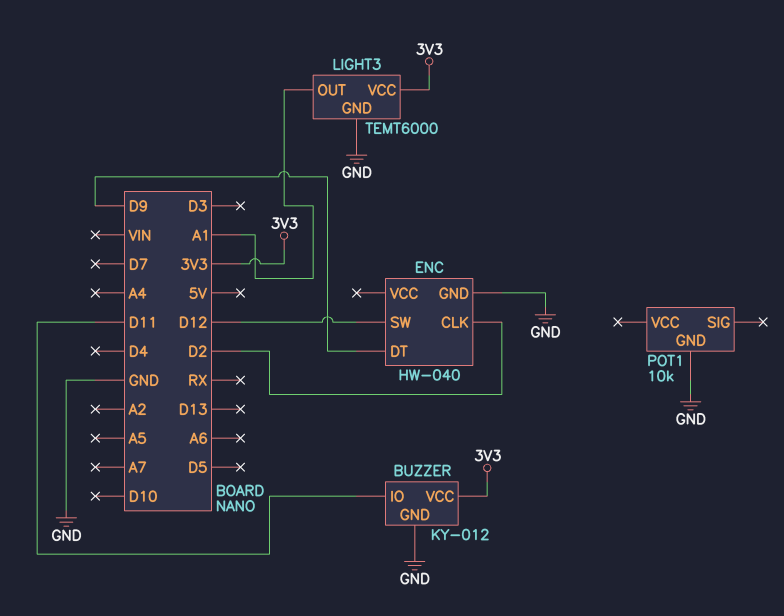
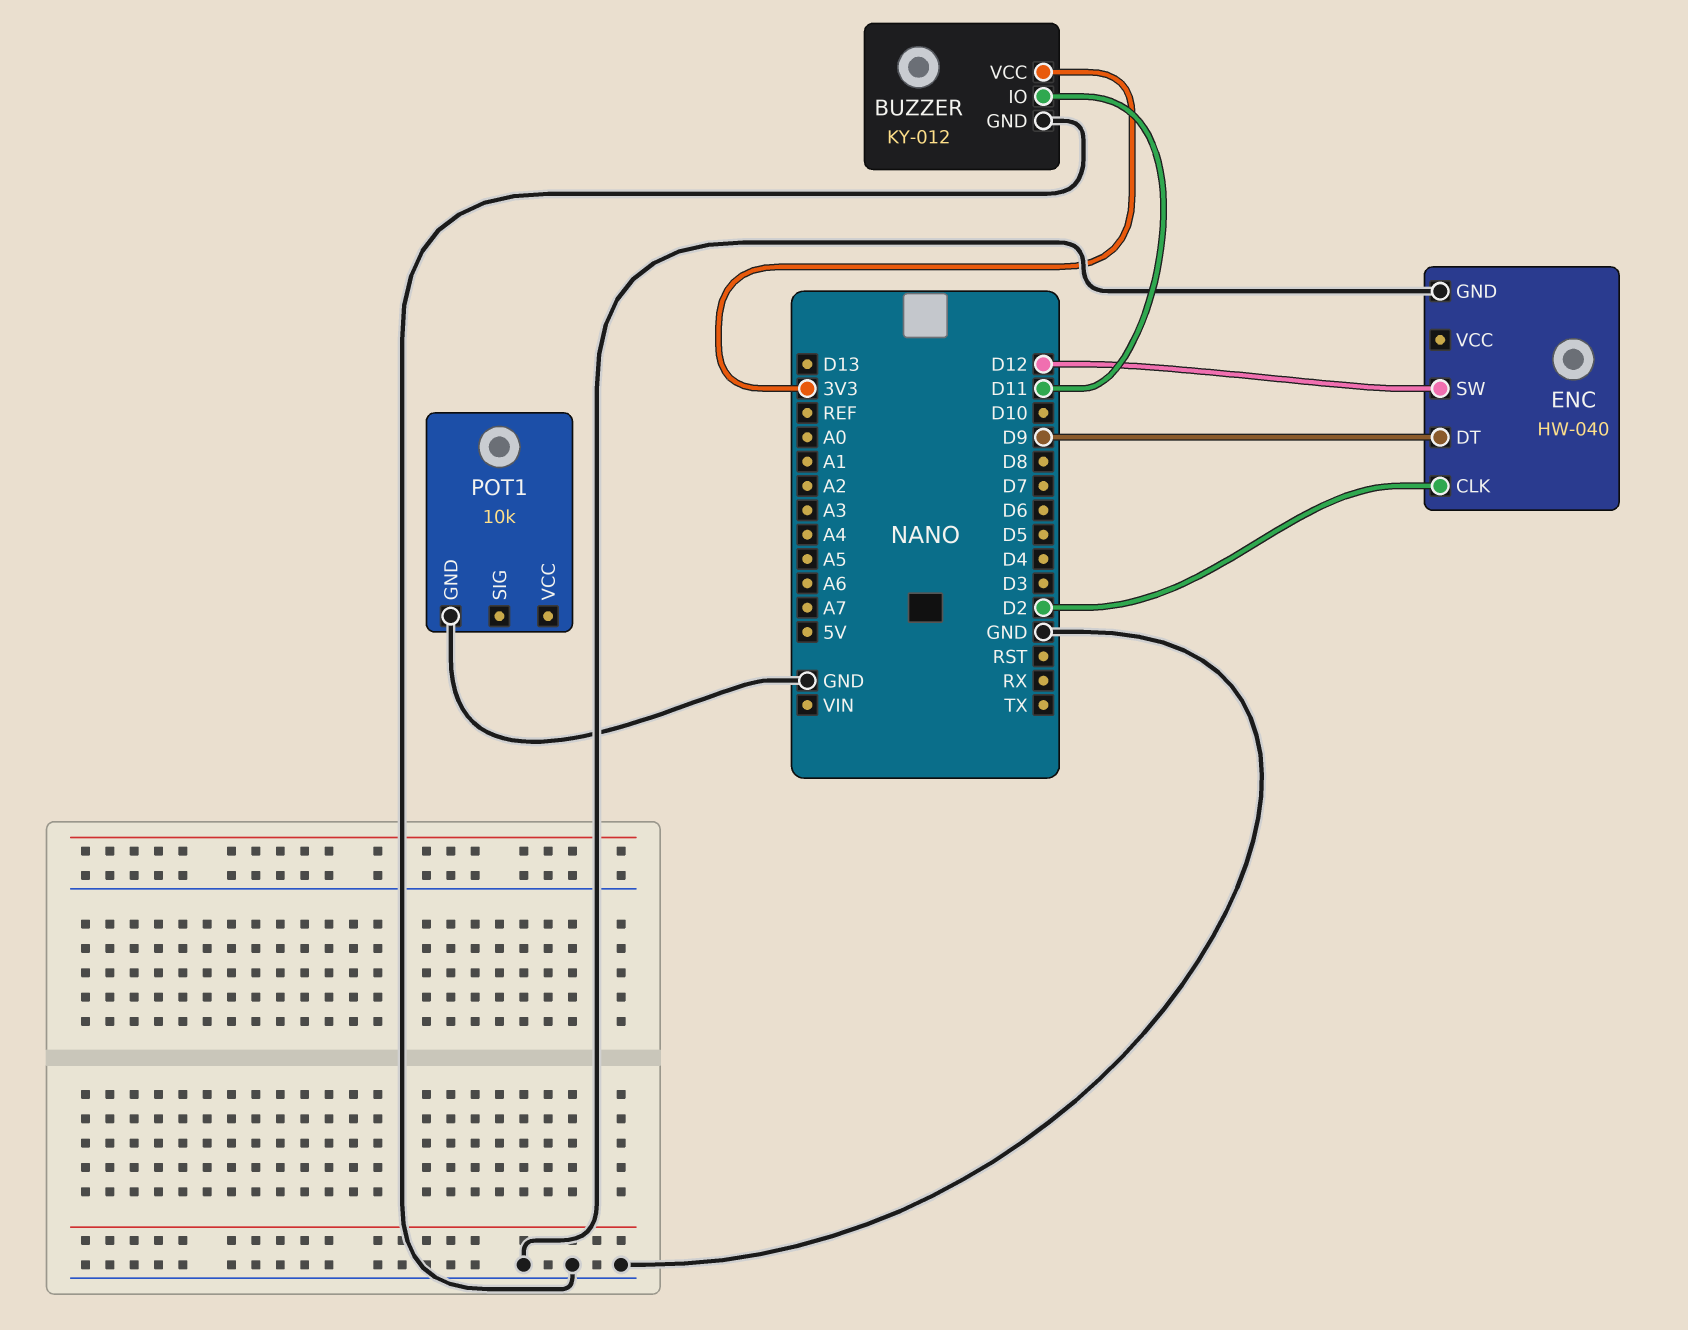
LIGHT3: TEMT6000 -> none
LIGHT3 pin GND: GND -> none
LIGHT3 pin OUT: A1 -> none
LIGHT3 pin VCC: 3V3 -> none

